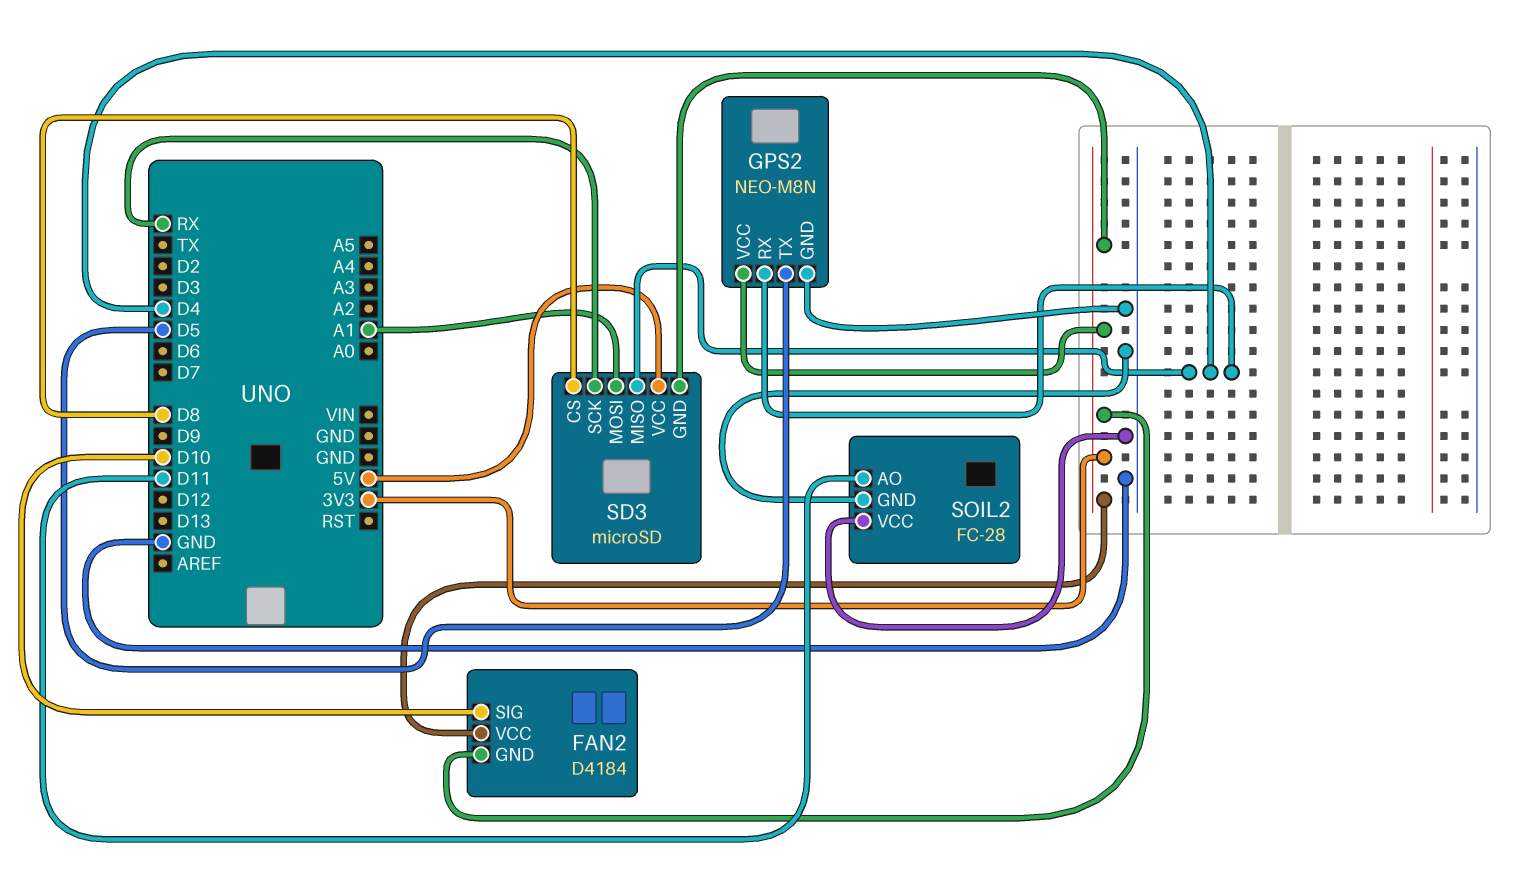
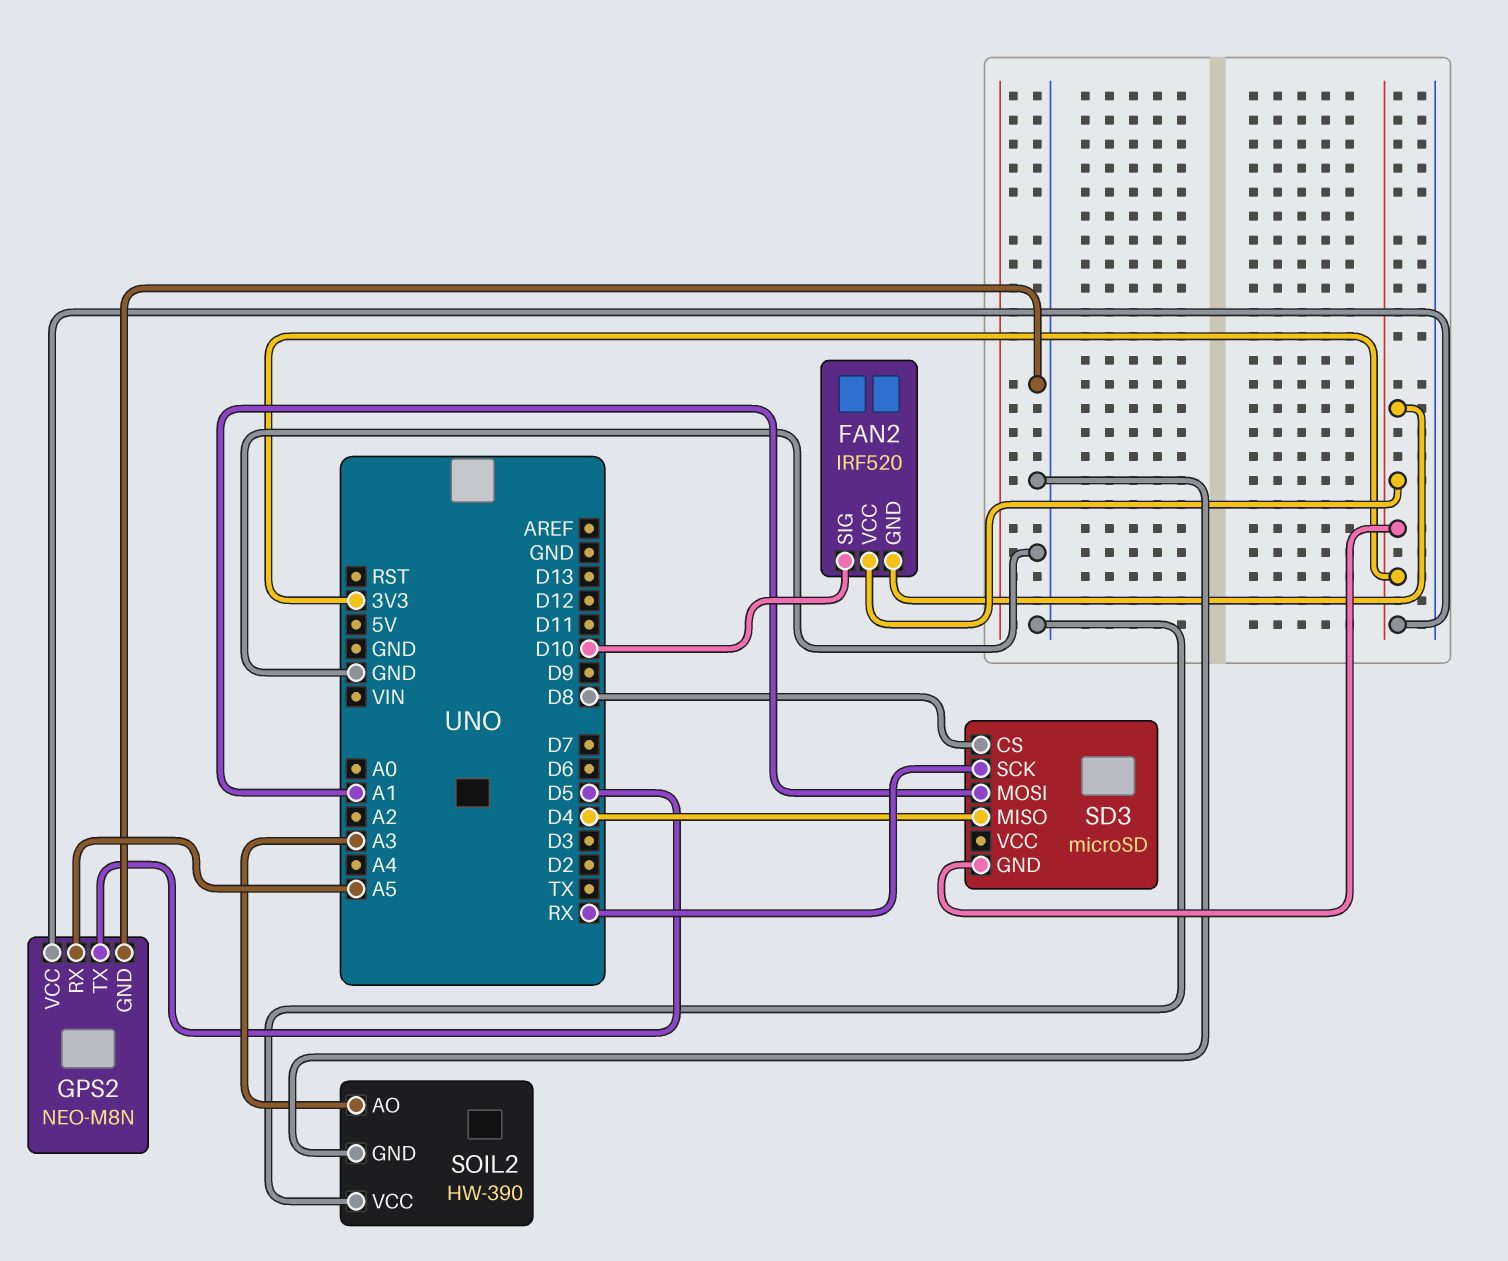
FAN2: D4184 -> IRF520
GPS2 pin RX: D4 -> A5
SD3 pin VCC: 5V -> none
SOIL2: FC-28 -> HW-390
SOIL2 pin AO: D11 -> A3

